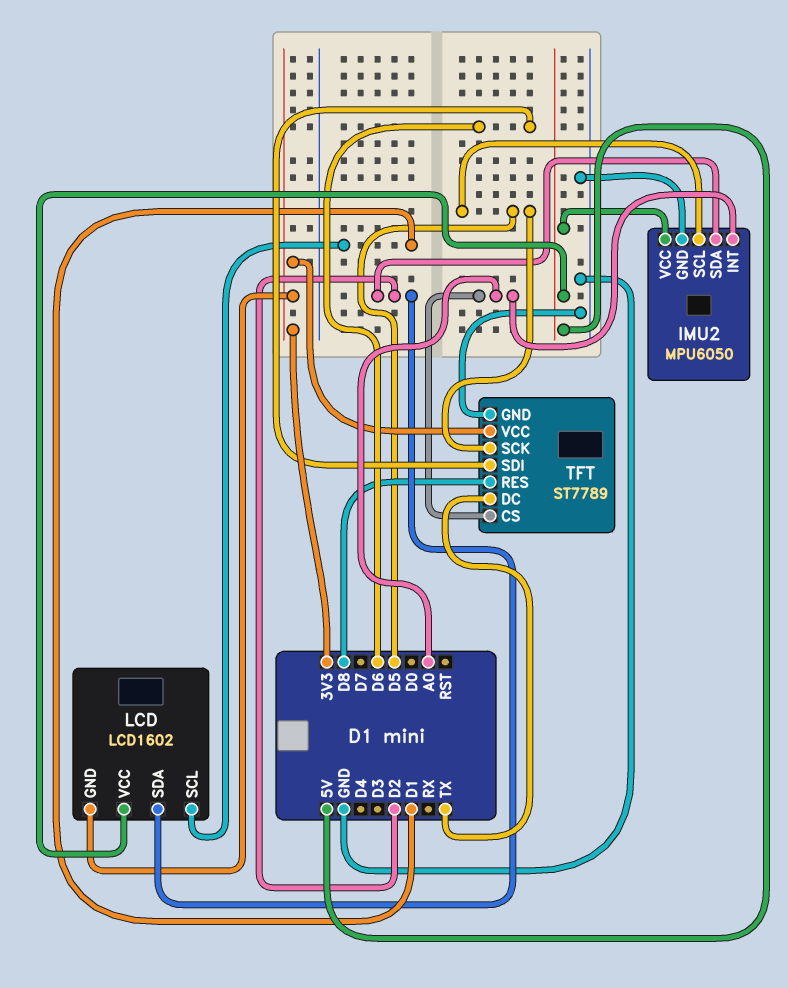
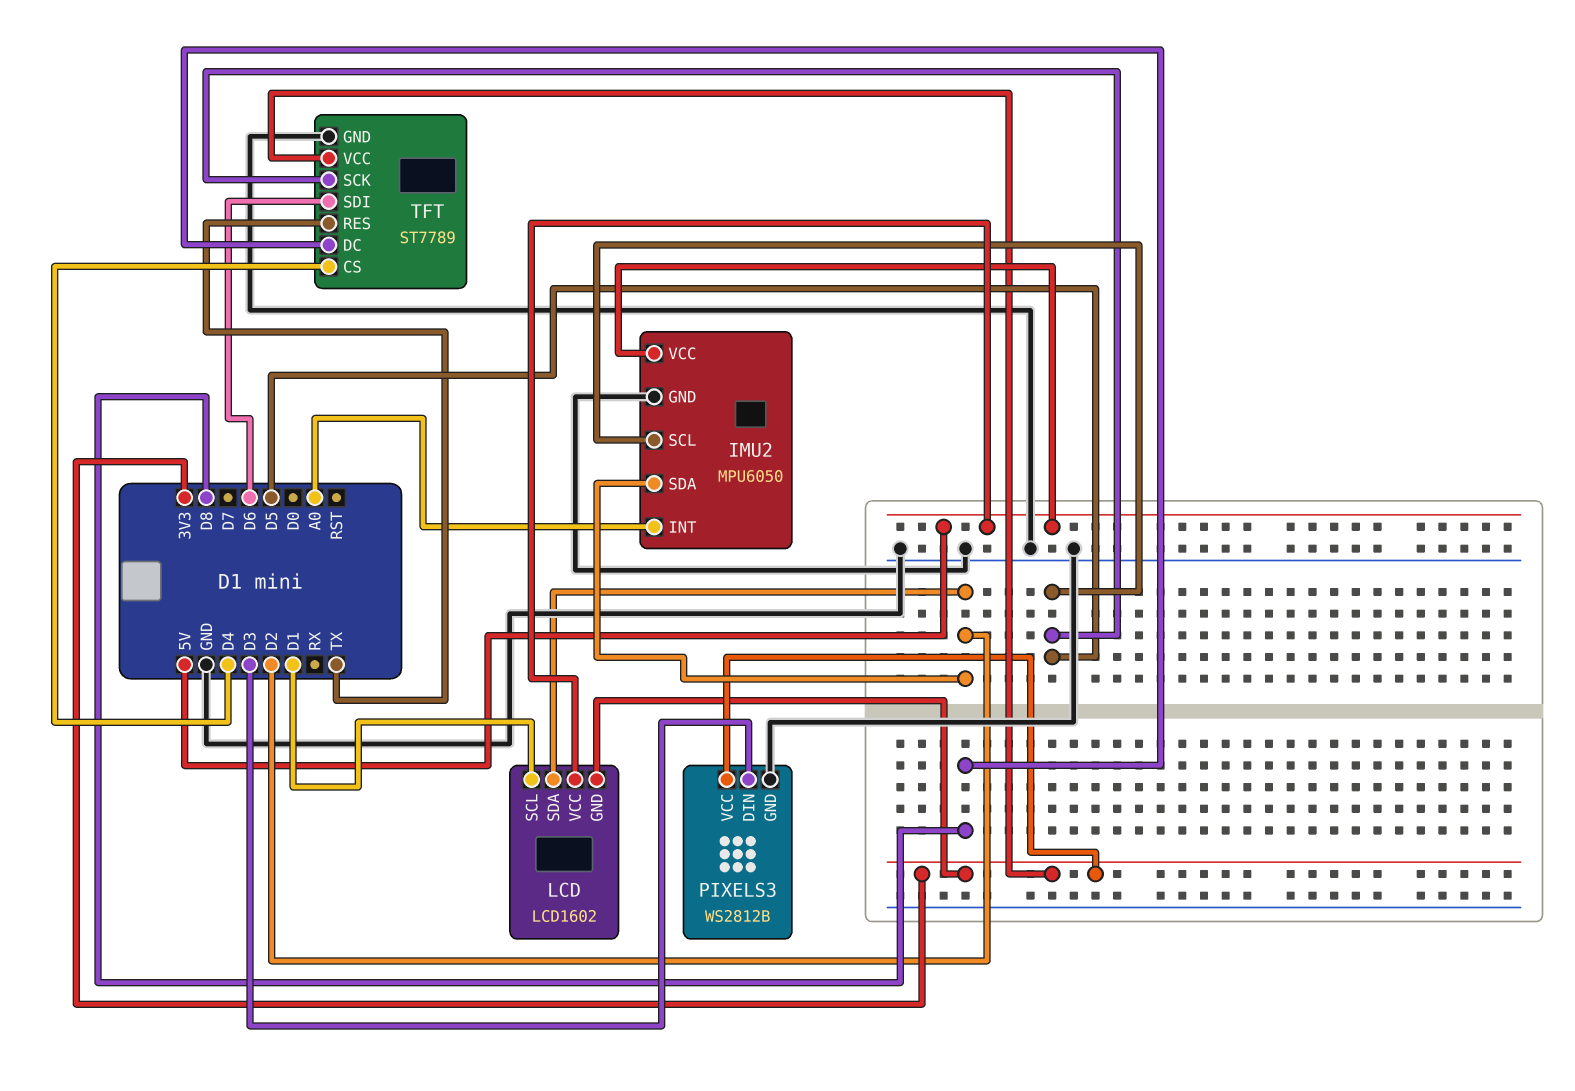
PIXELS3: none -> WS2812B
PIXELS3 pin DIN: none -> D3
PIXELS3 pin GND: none -> GND
PIXELS3 pin VCC: none -> 3V3
TFT pin CS: A0 -> D4
TFT pin DC: TX -> D8
TFT pin RES: D8 -> TX

